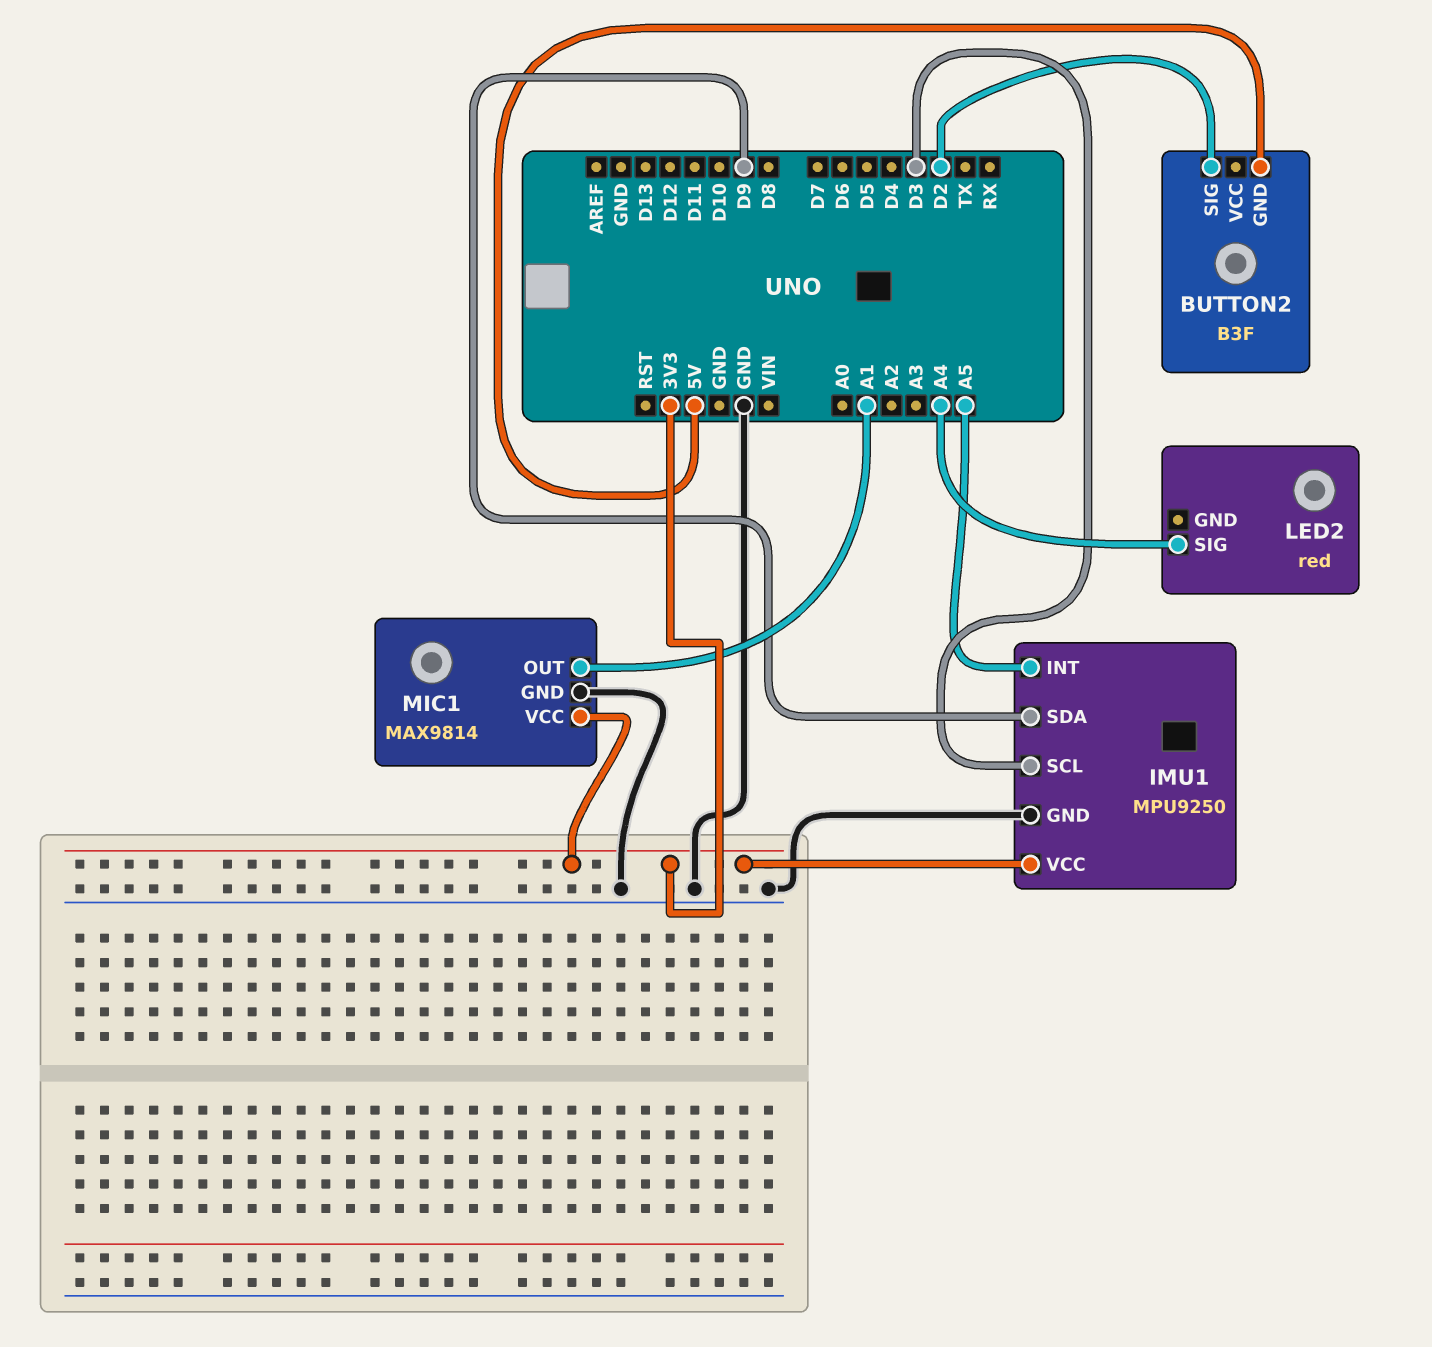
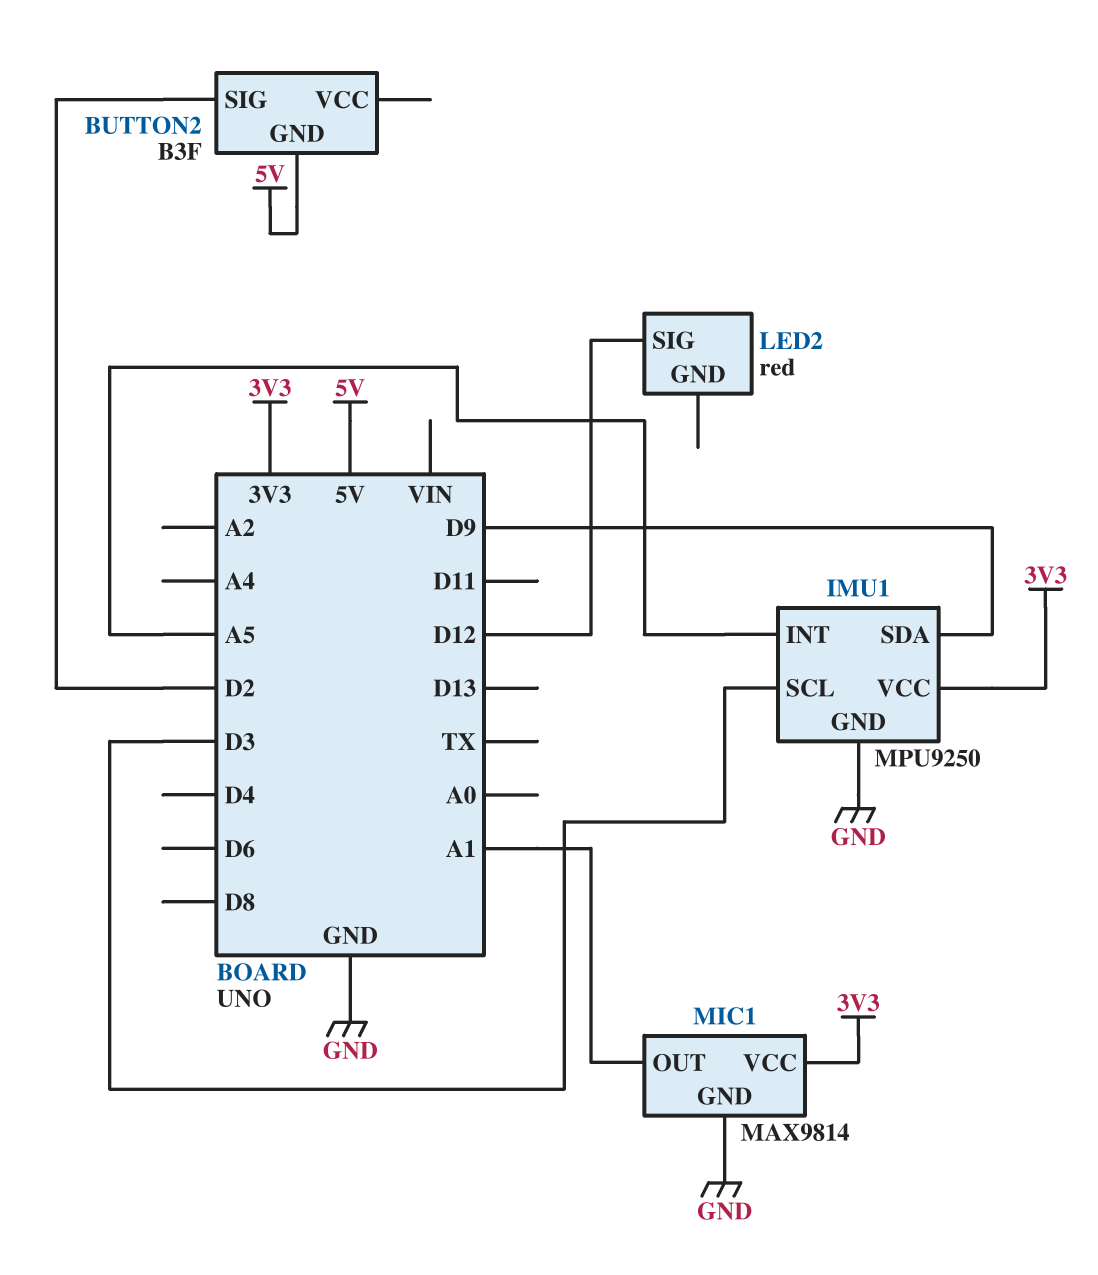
LED2 pin SIG: A4 -> D12

